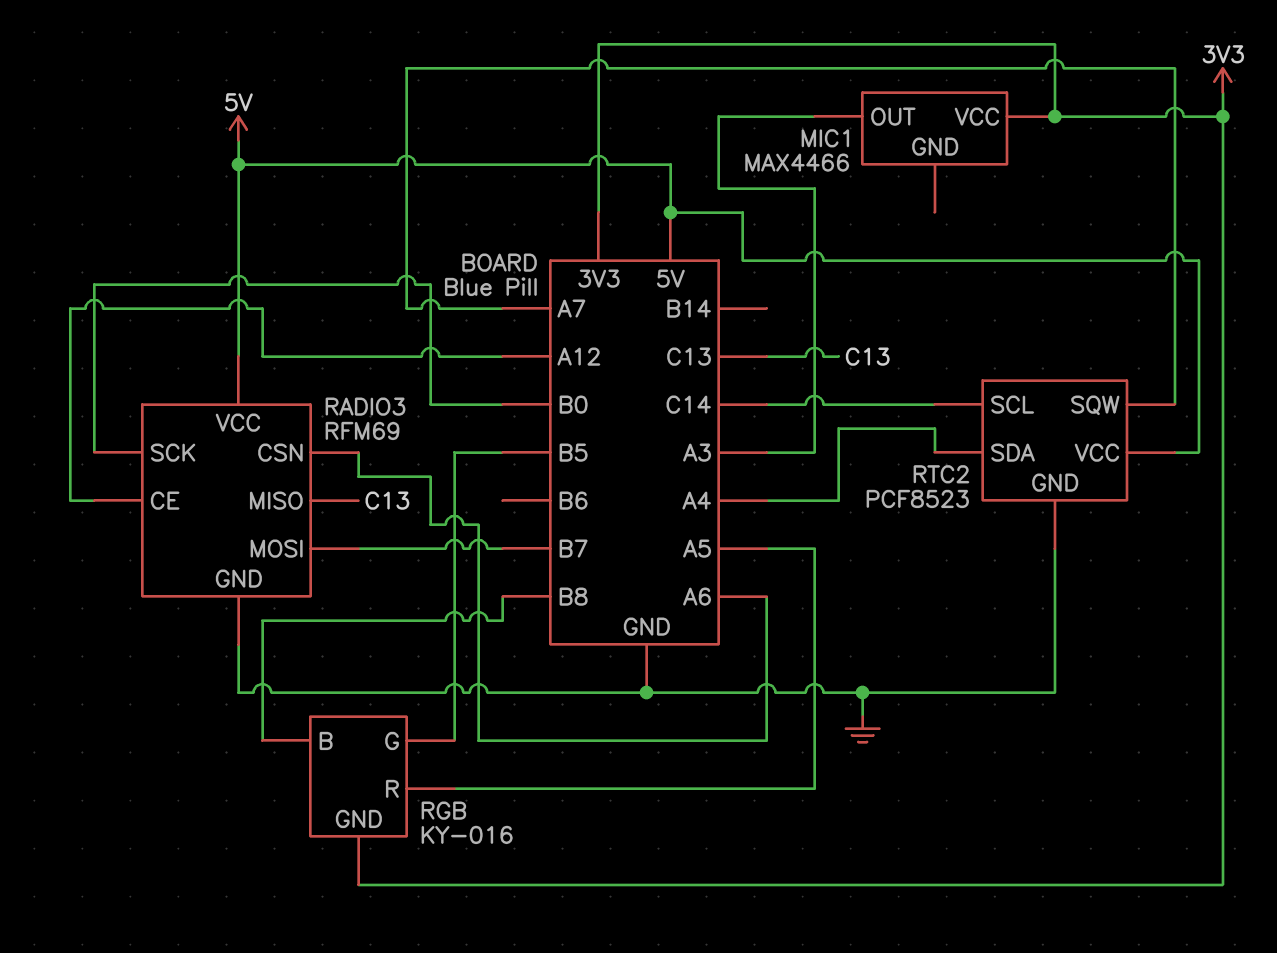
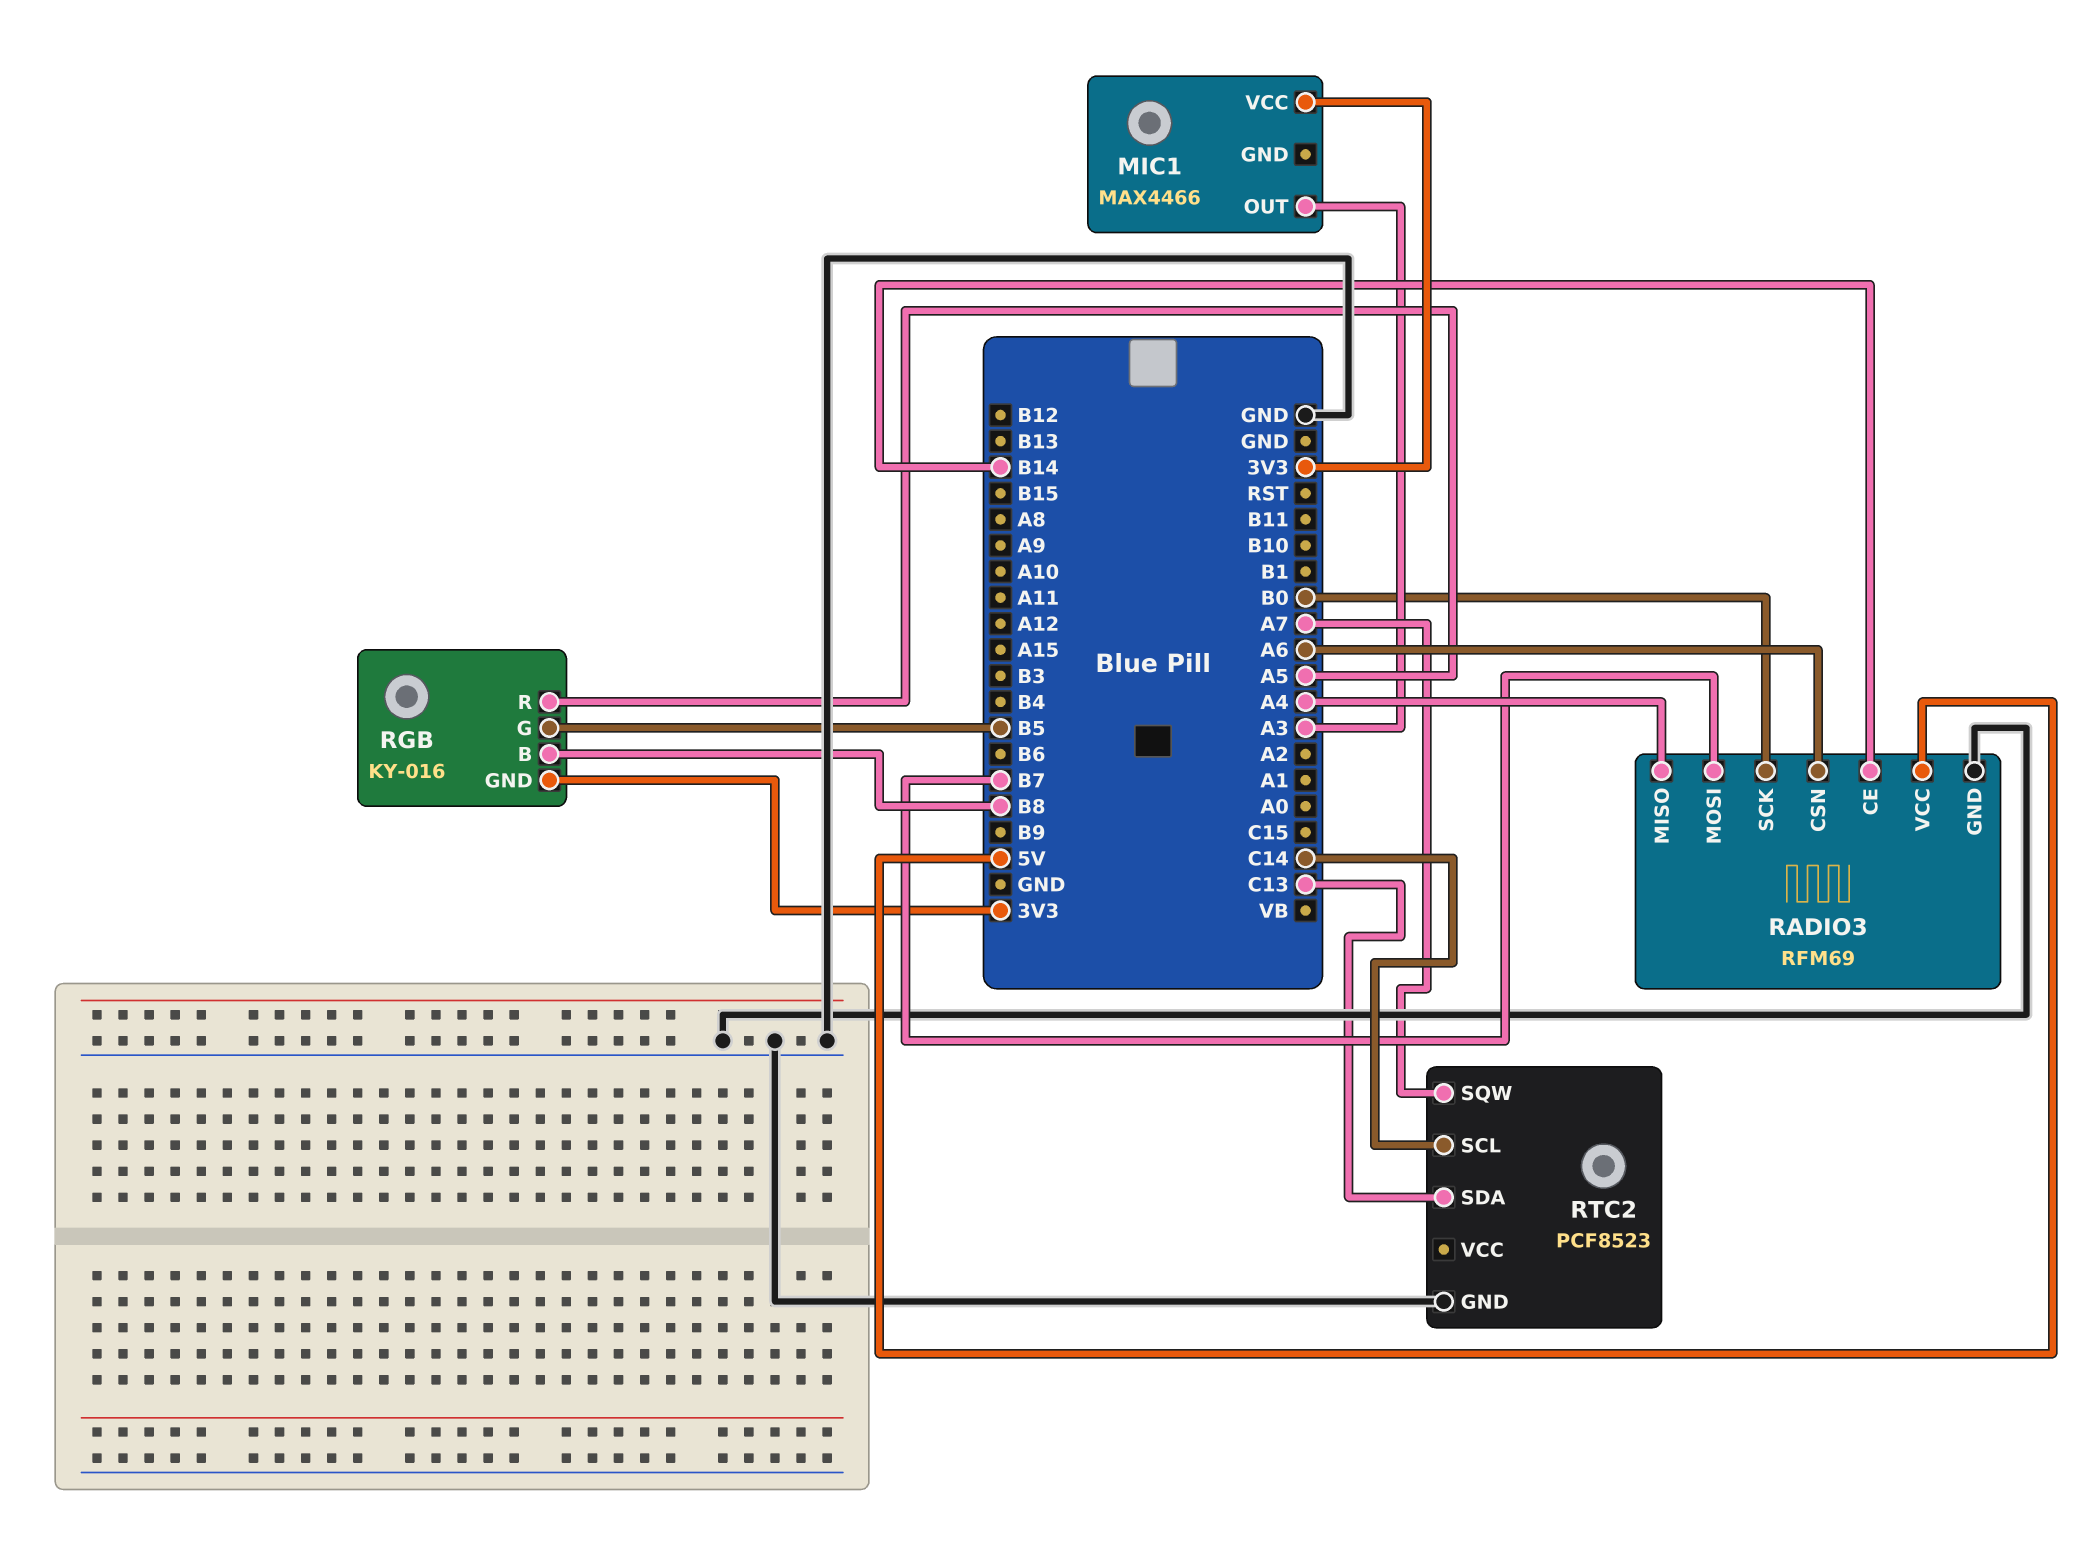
RADIO3 pin CE: A12 -> B14
RADIO3 pin MISO: C13 -> A4
RTC2 pin SDA: A4 -> C13
RTC2 pin VCC: 5V -> none

